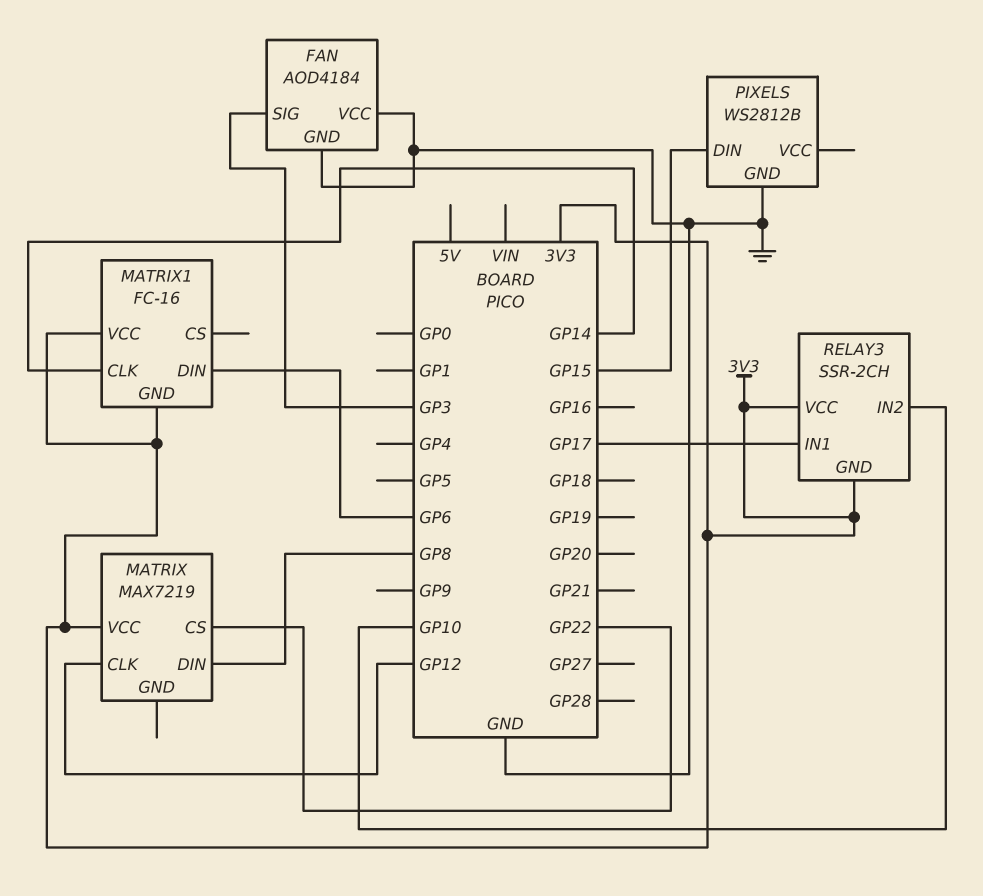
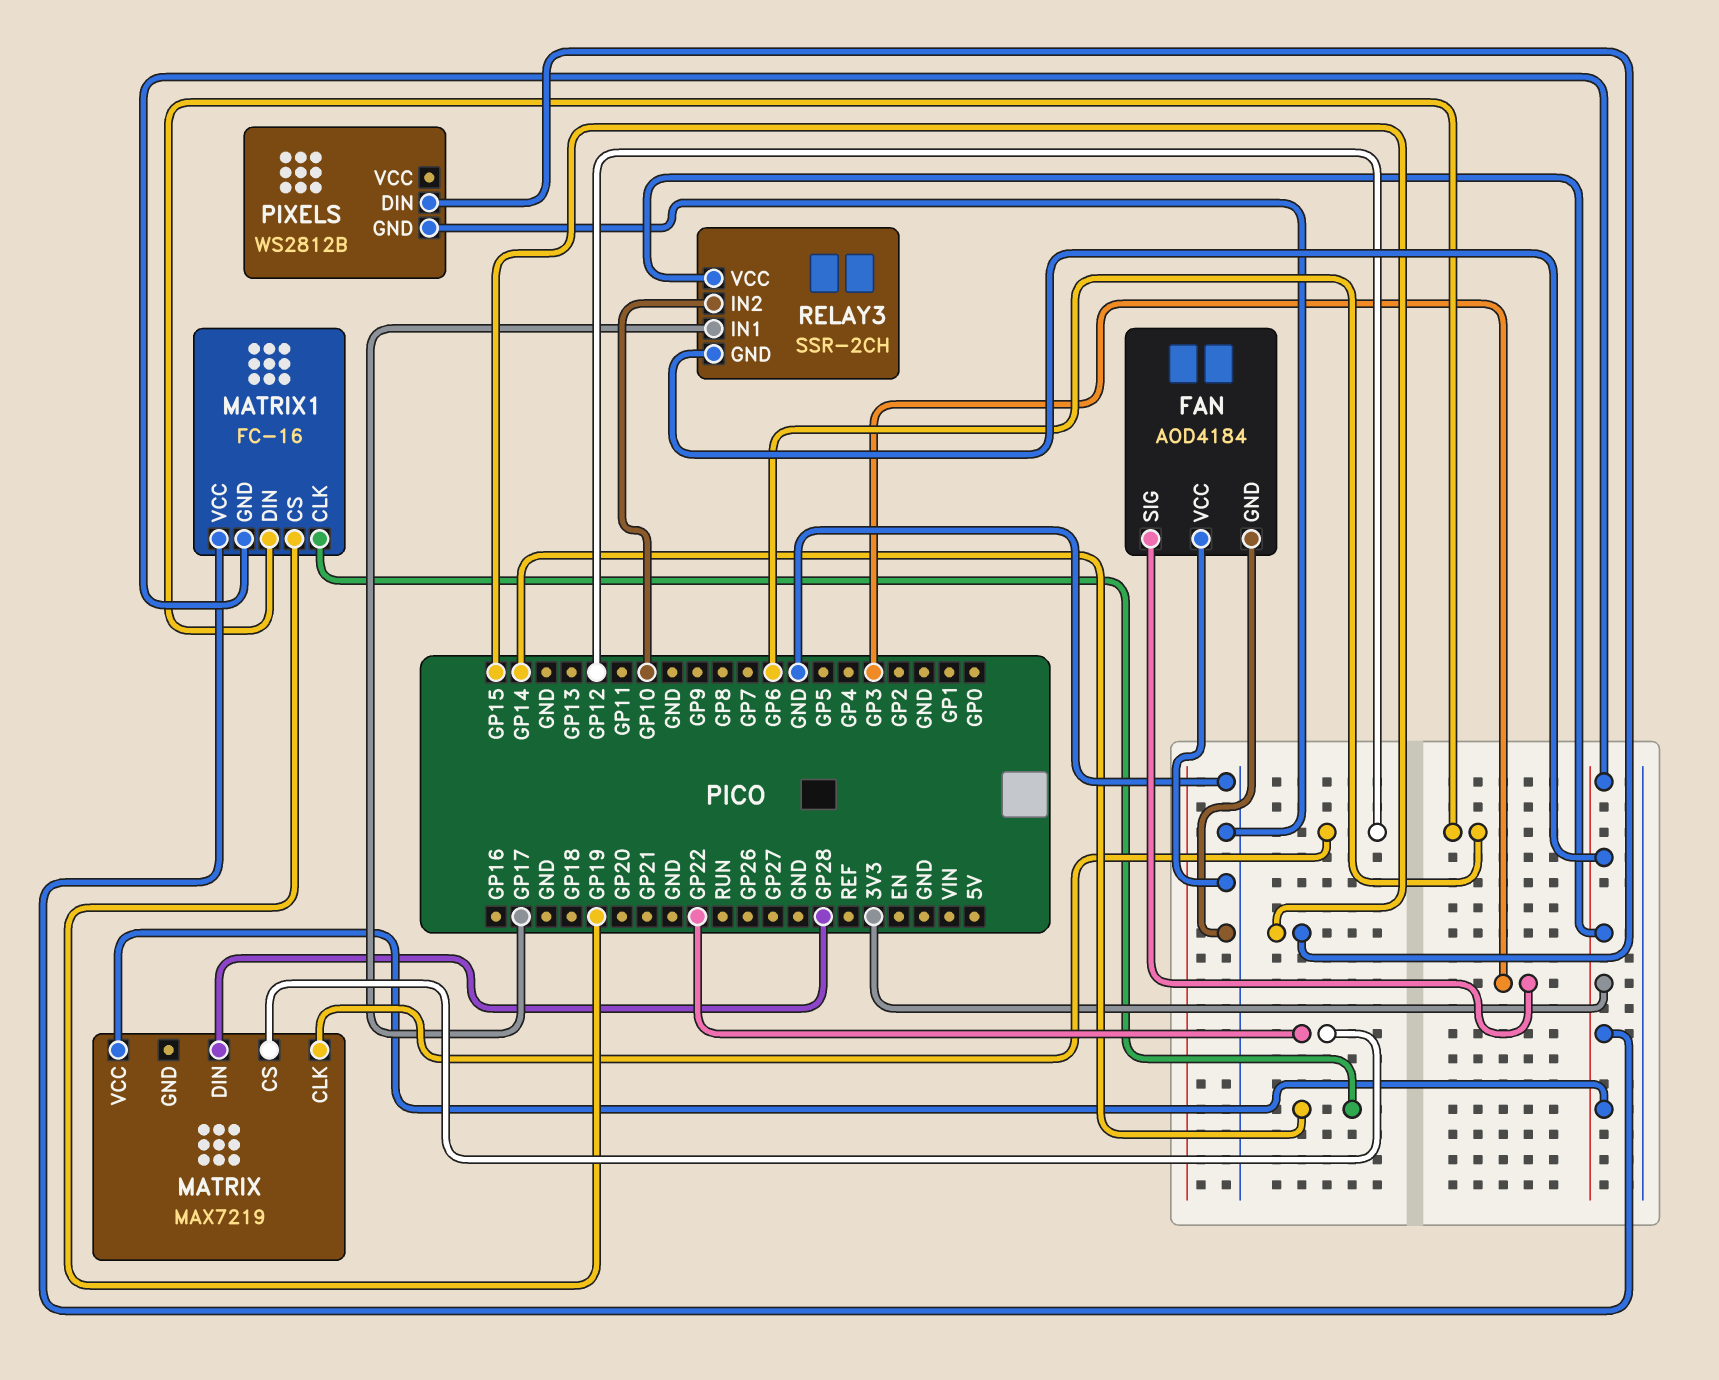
MATRIX pin DIN: GP8 -> GP28
MATRIX1 pin CS: none -> GP19

